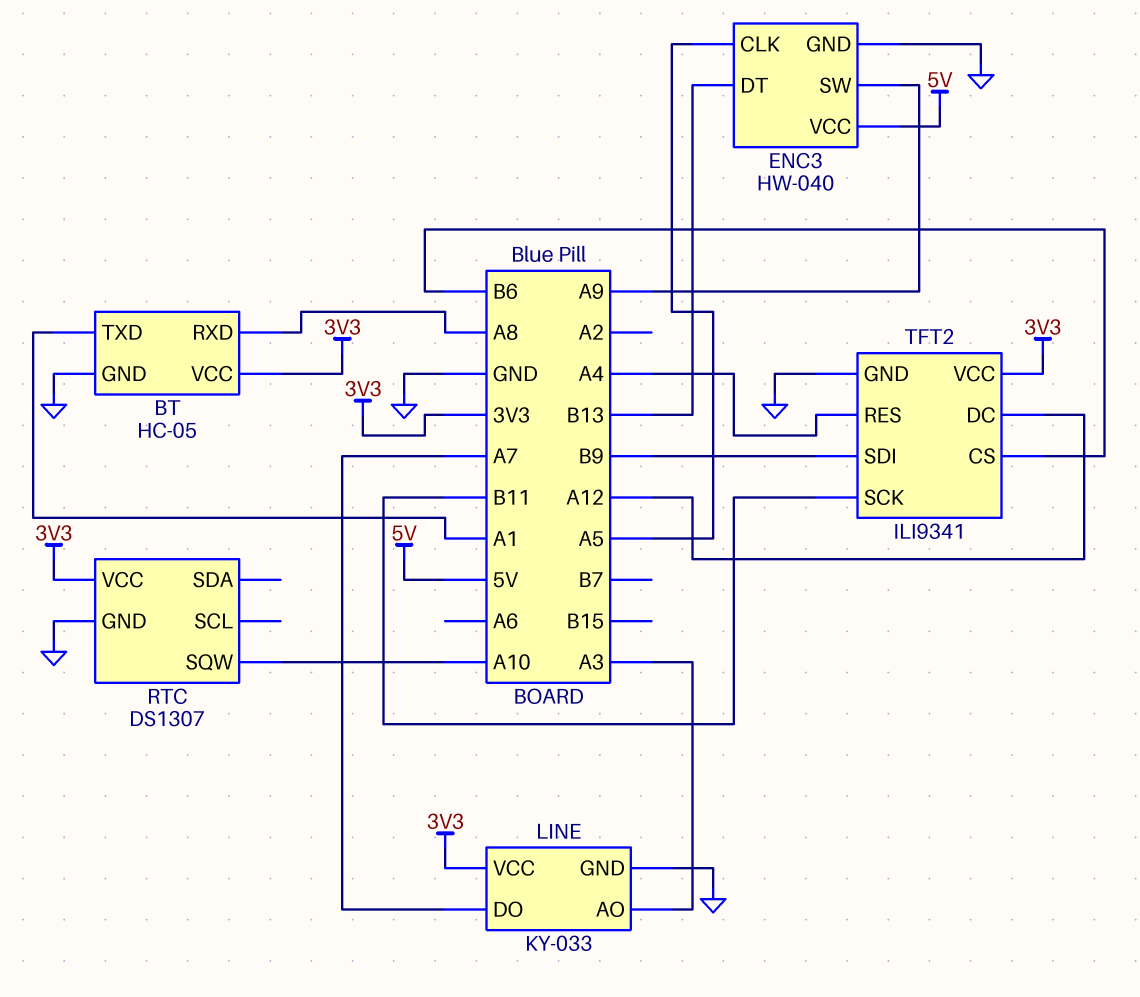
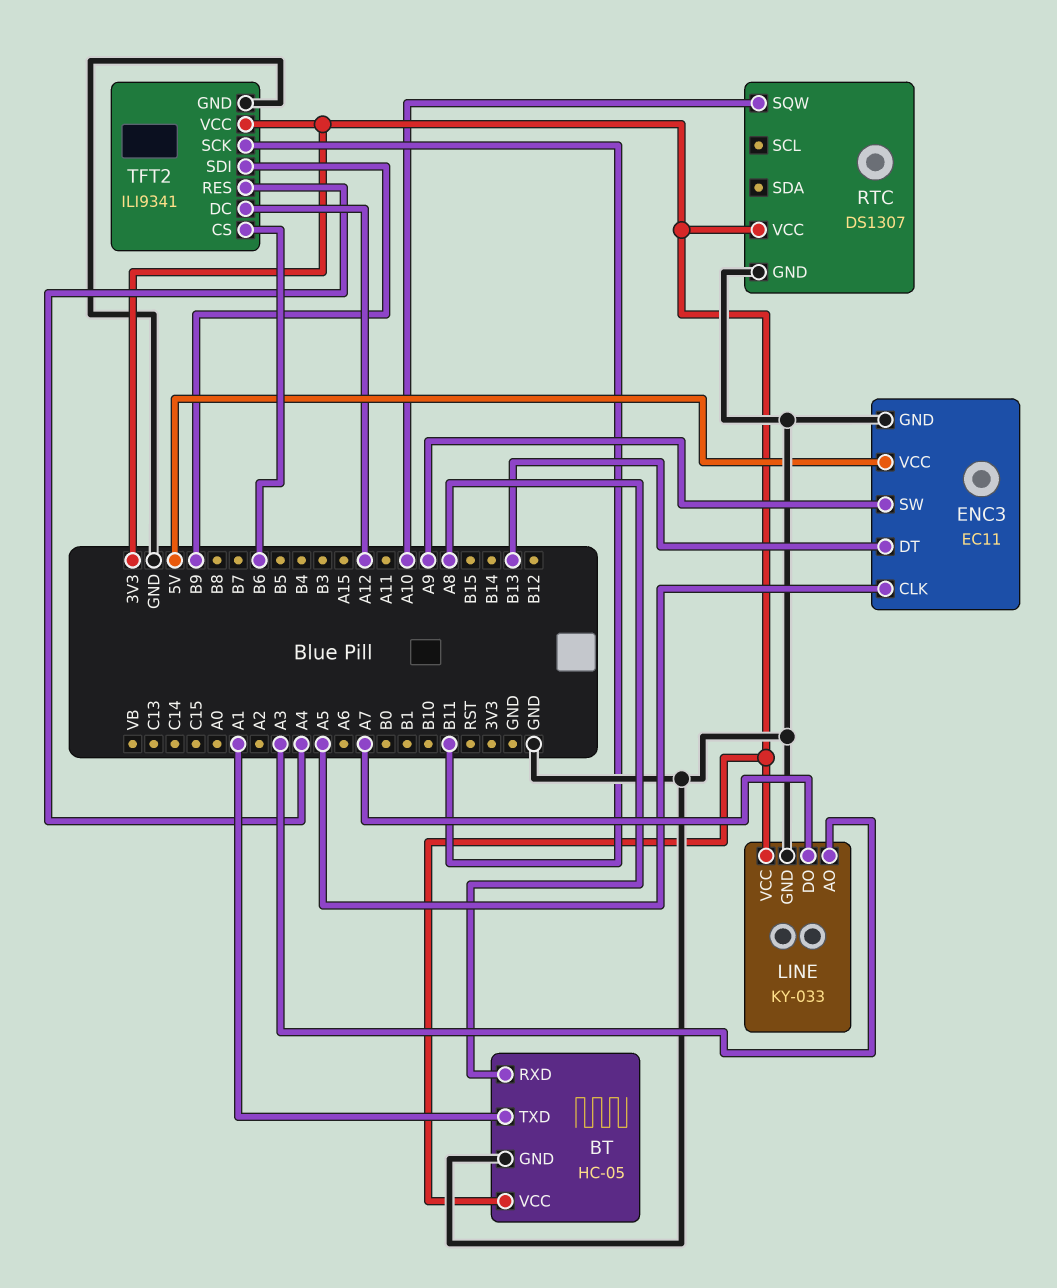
ENC3: HW-040 -> EC11

